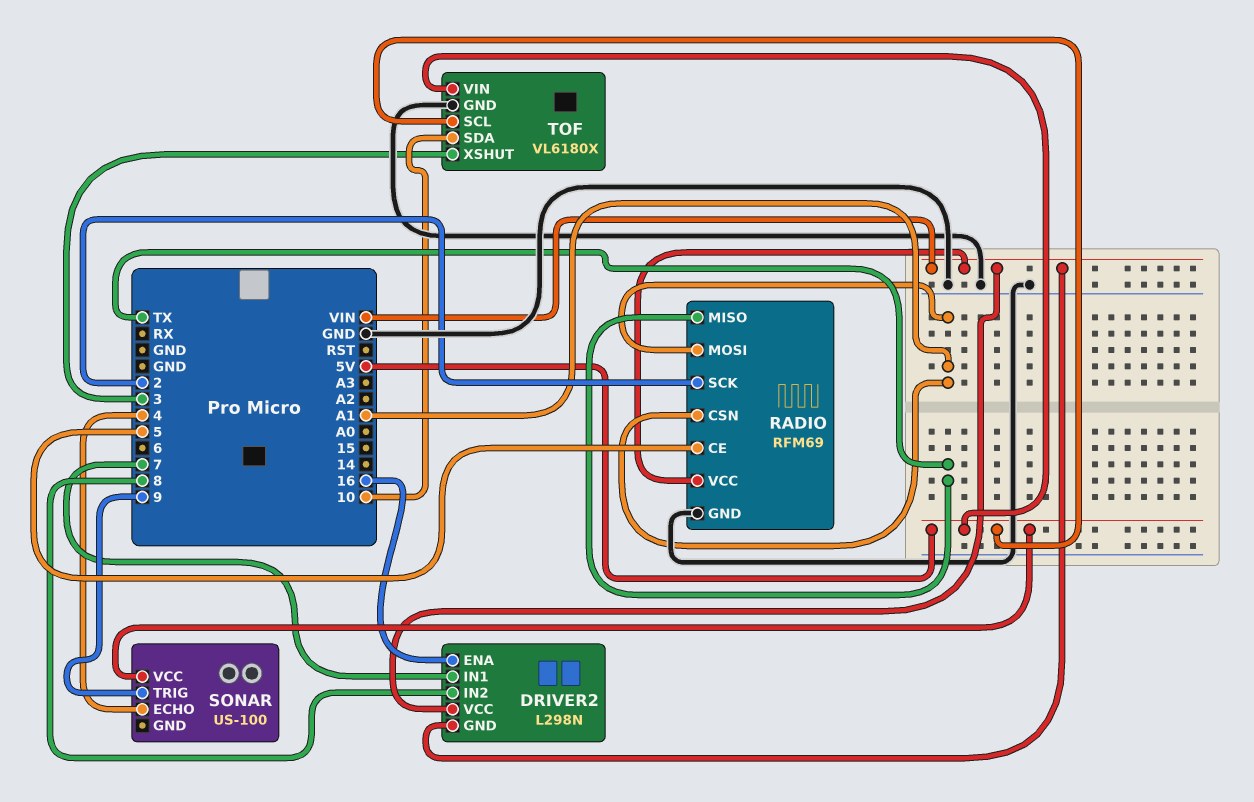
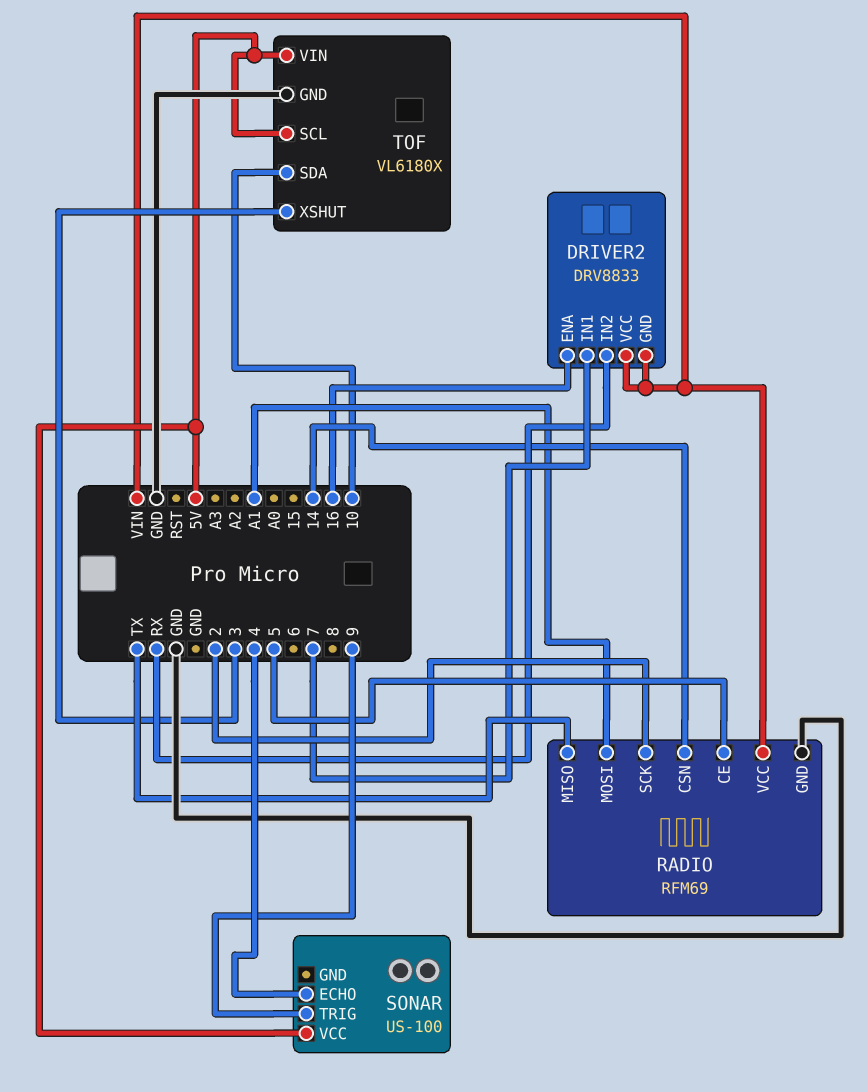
DRIVER2: L298N -> DRV8833
DRIVER2 pin IN2: 8 -> RX
RADIO pin CSN: A1 -> 14

